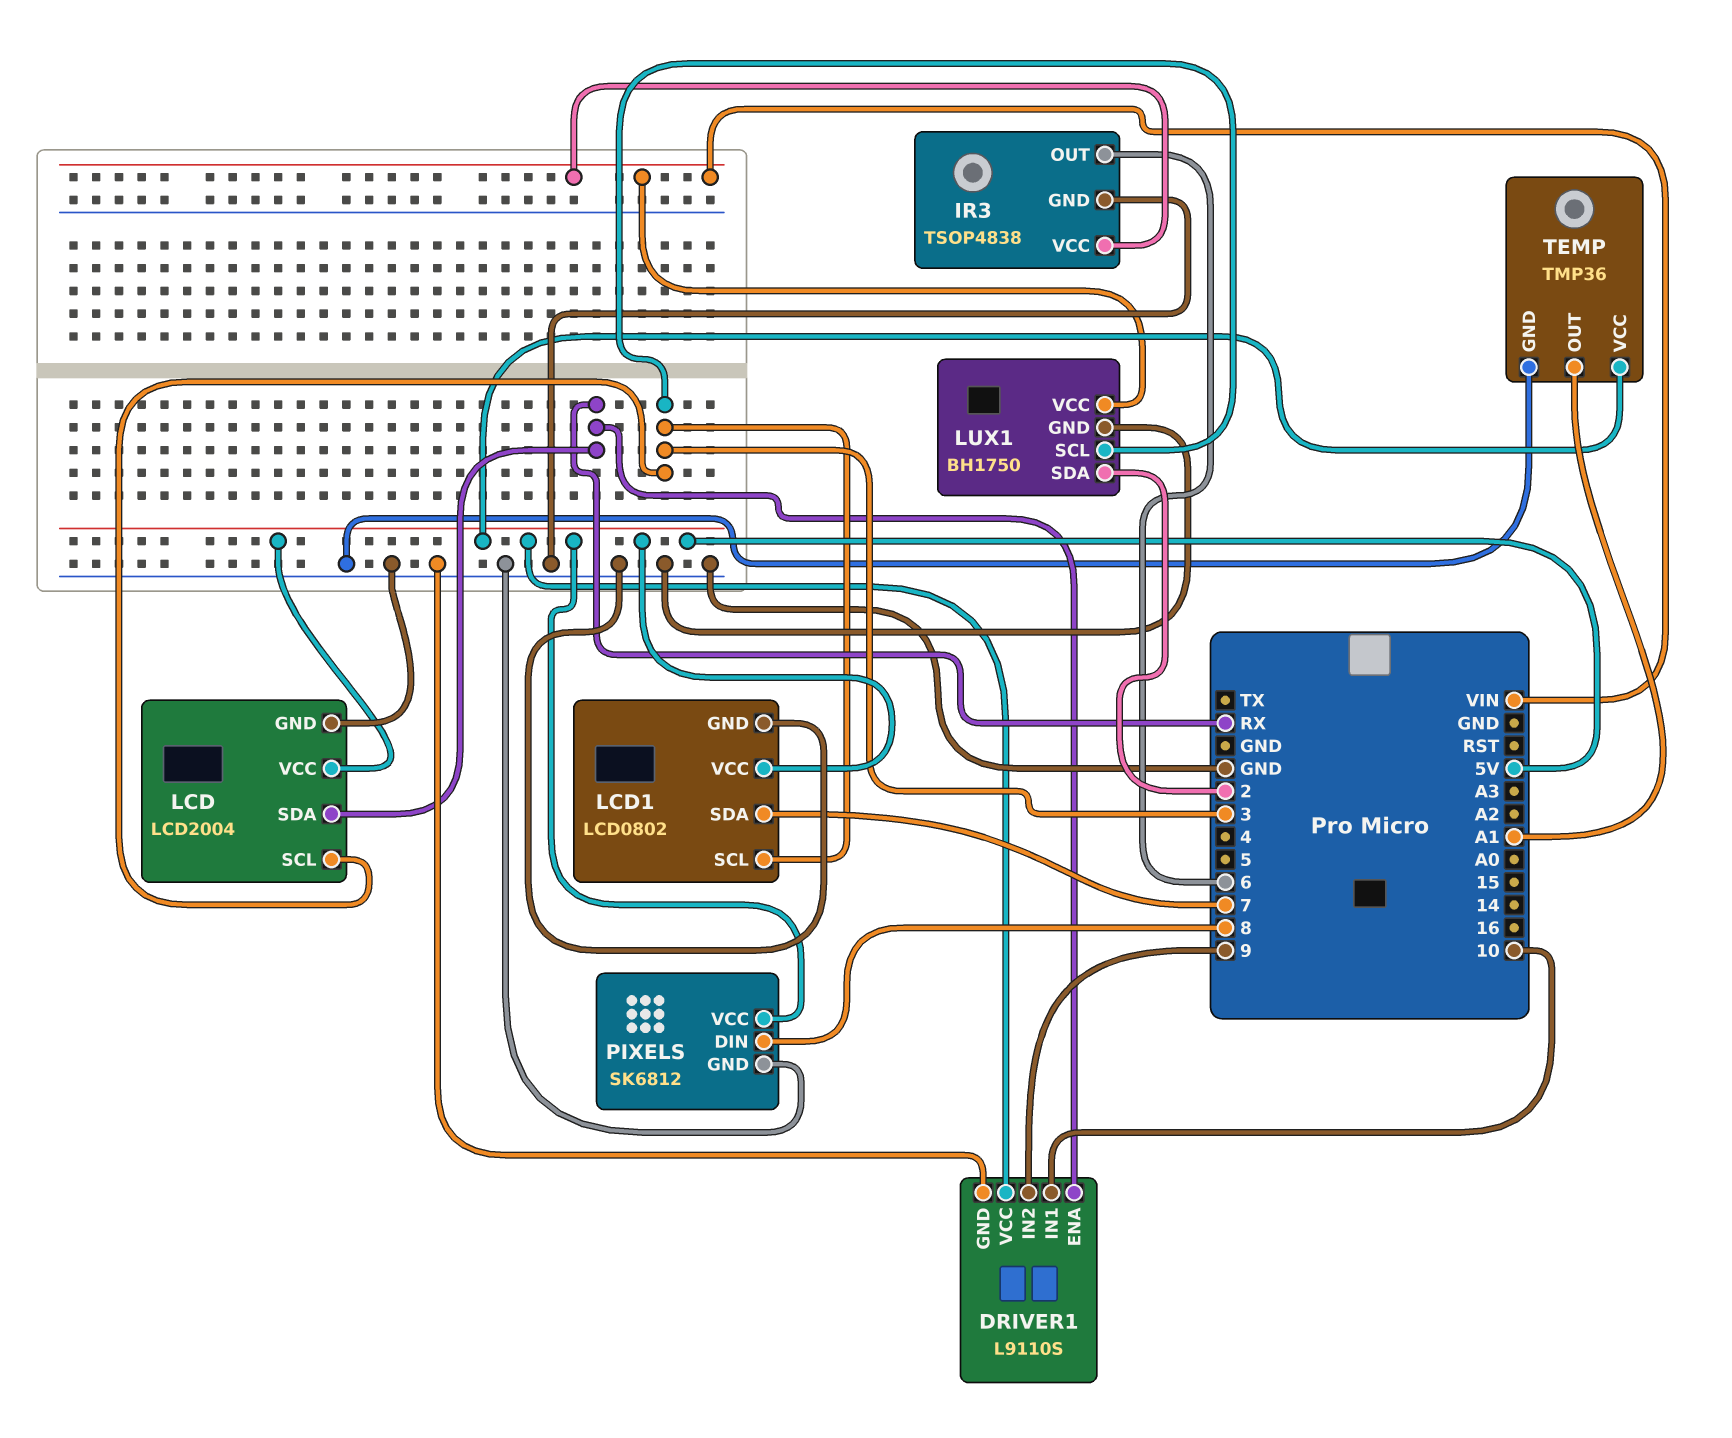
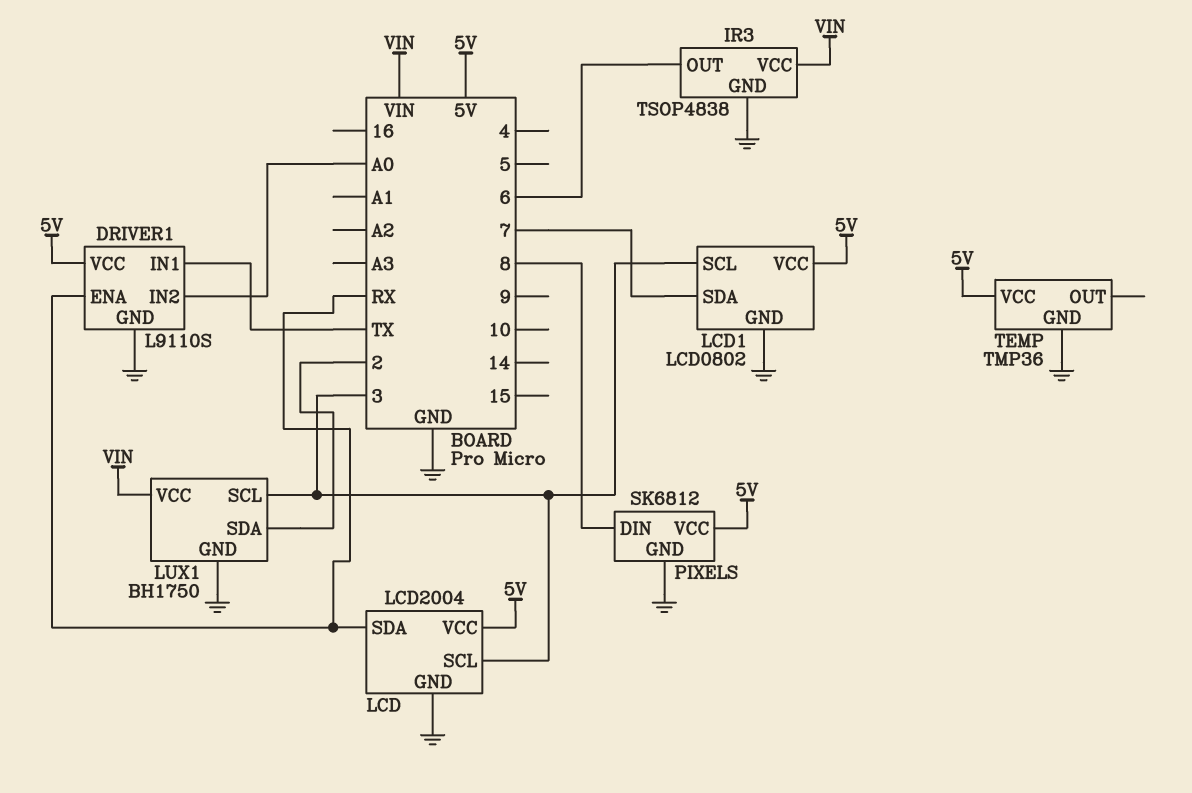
DRIVER1 pin IN1: 10 -> TX
DRIVER1 pin IN2: 9 -> A0
TEMP pin OUT: A1 -> none

